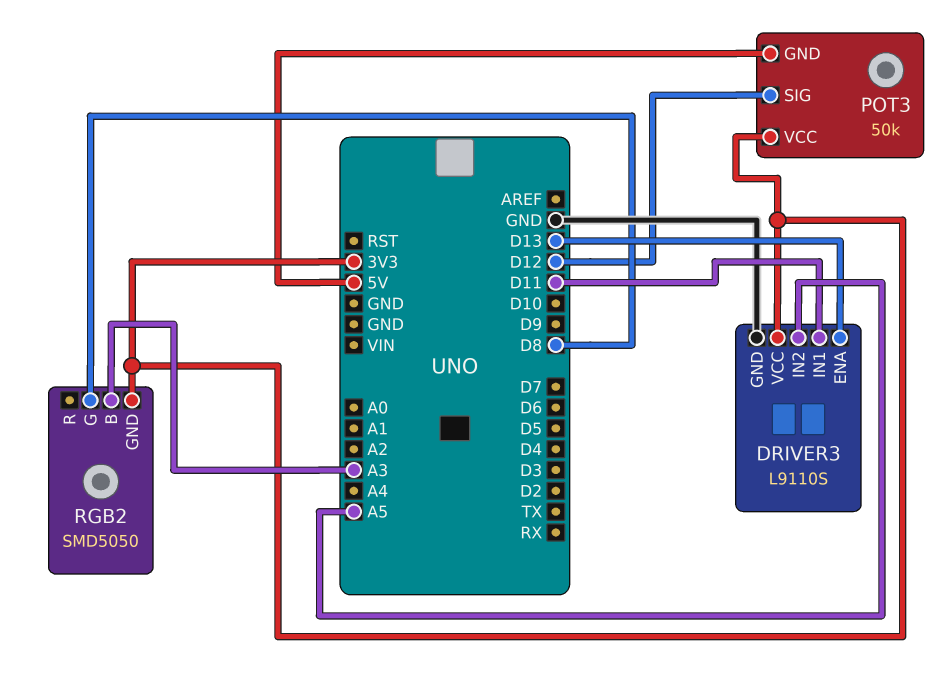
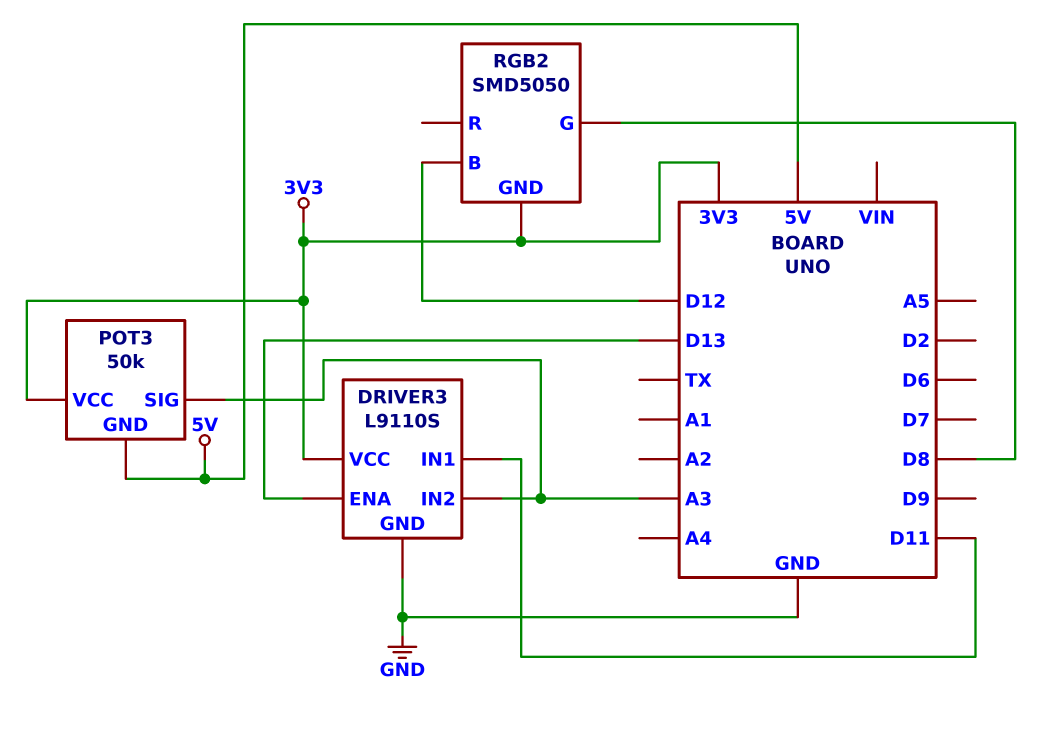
DRIVER3 pin IN2: A5 -> A3
POT3 pin SIG: D12 -> A3
RGB2 pin B: A3 -> D12

